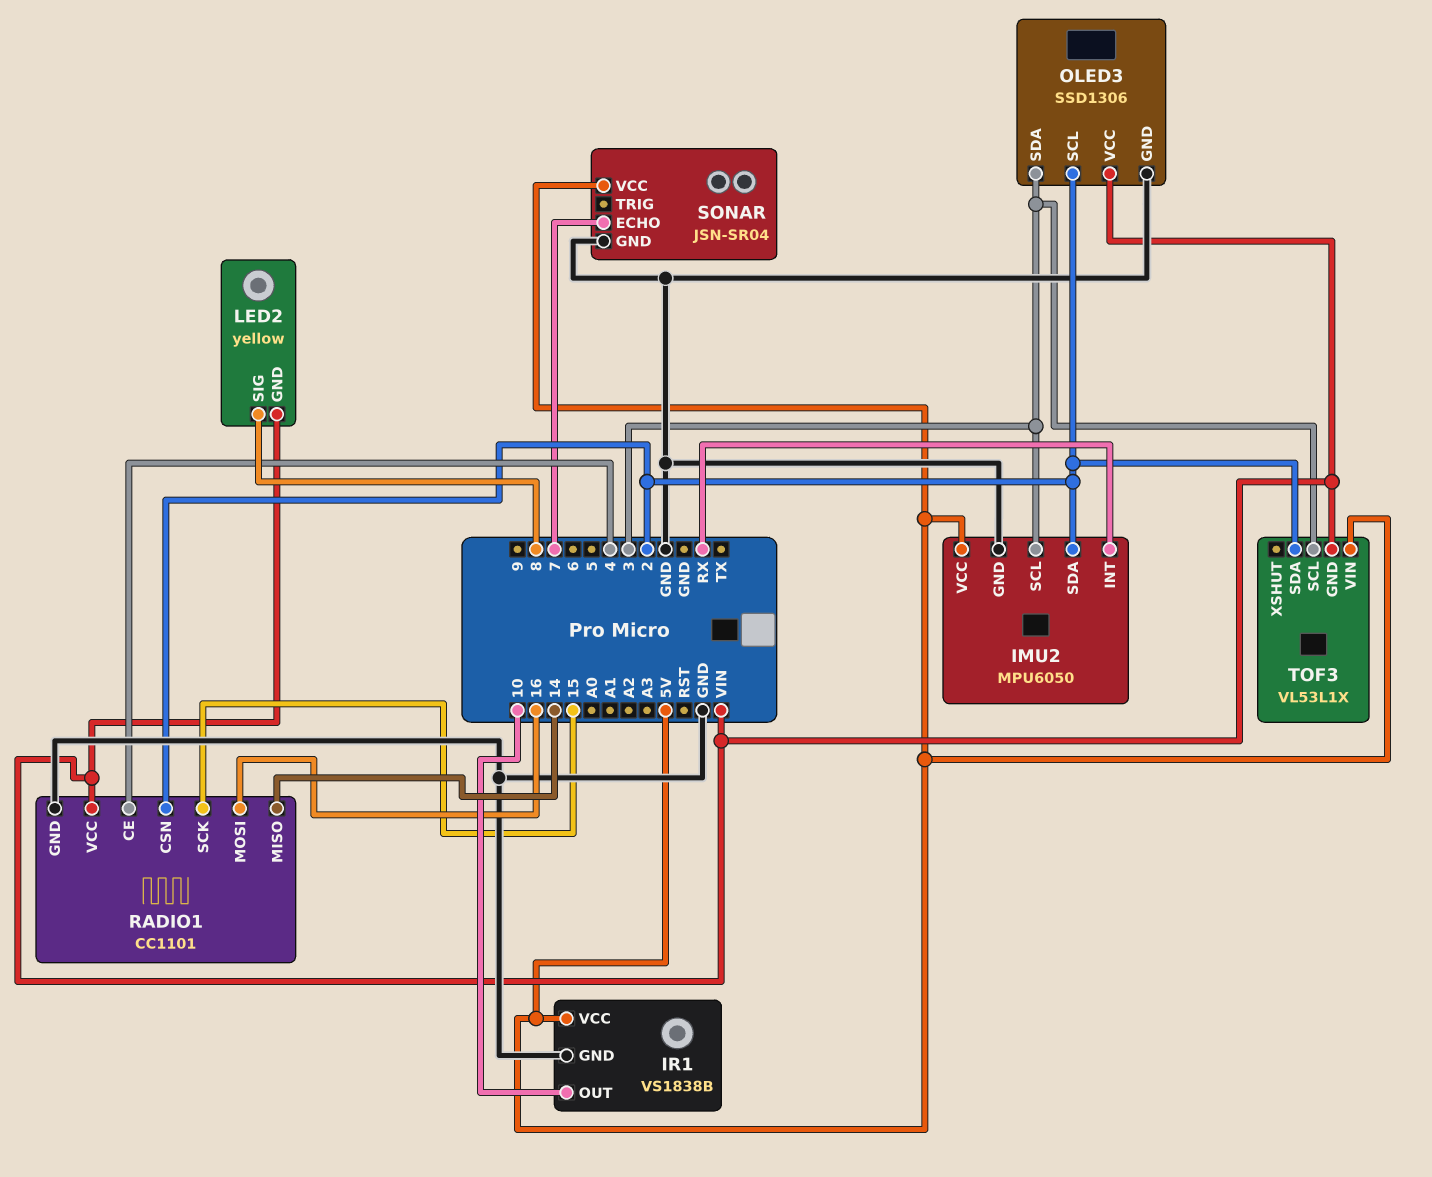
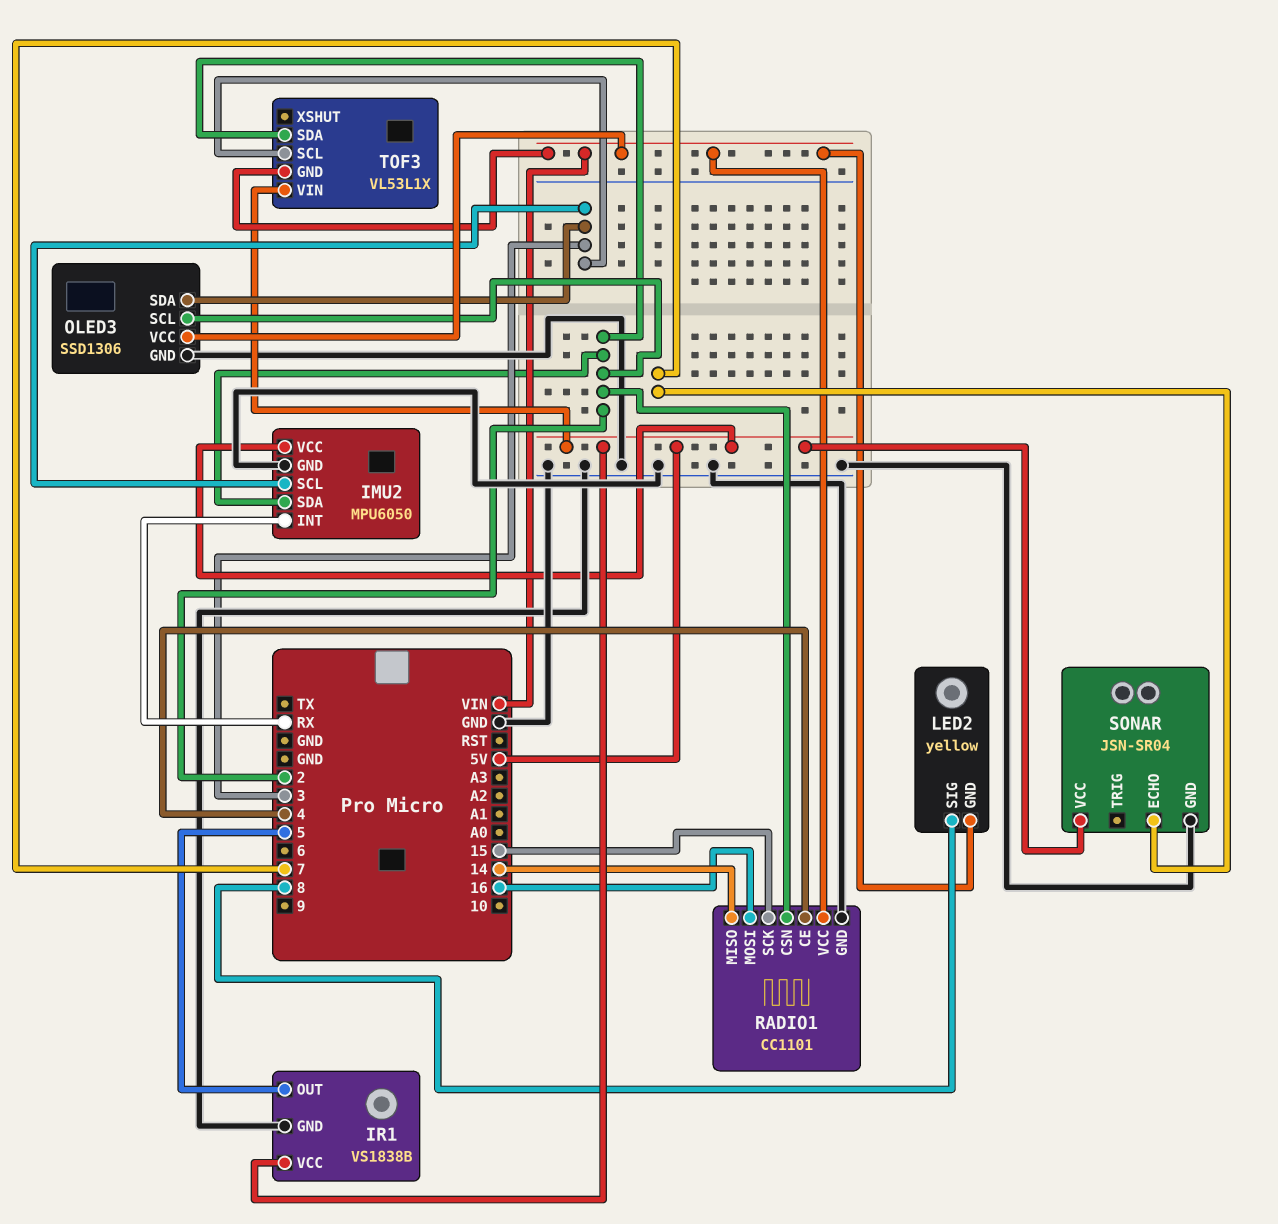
IR1 pin OUT: 10 -> 5

